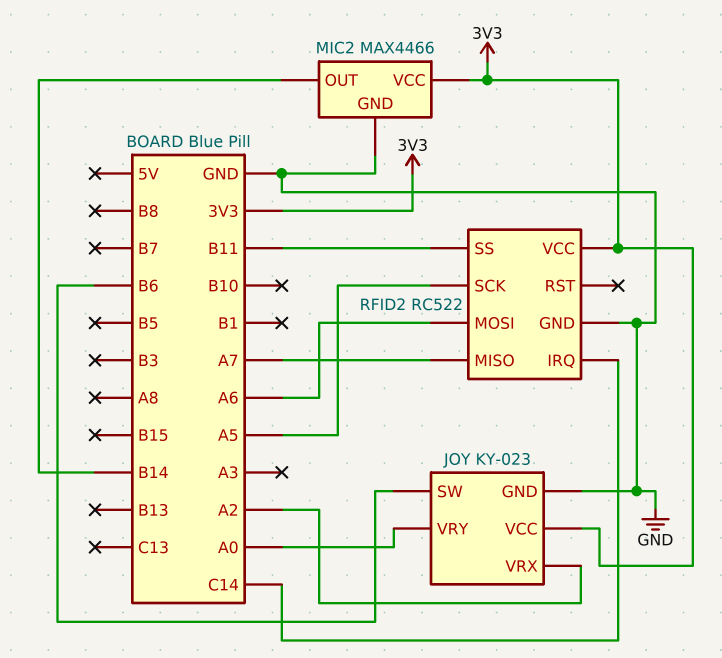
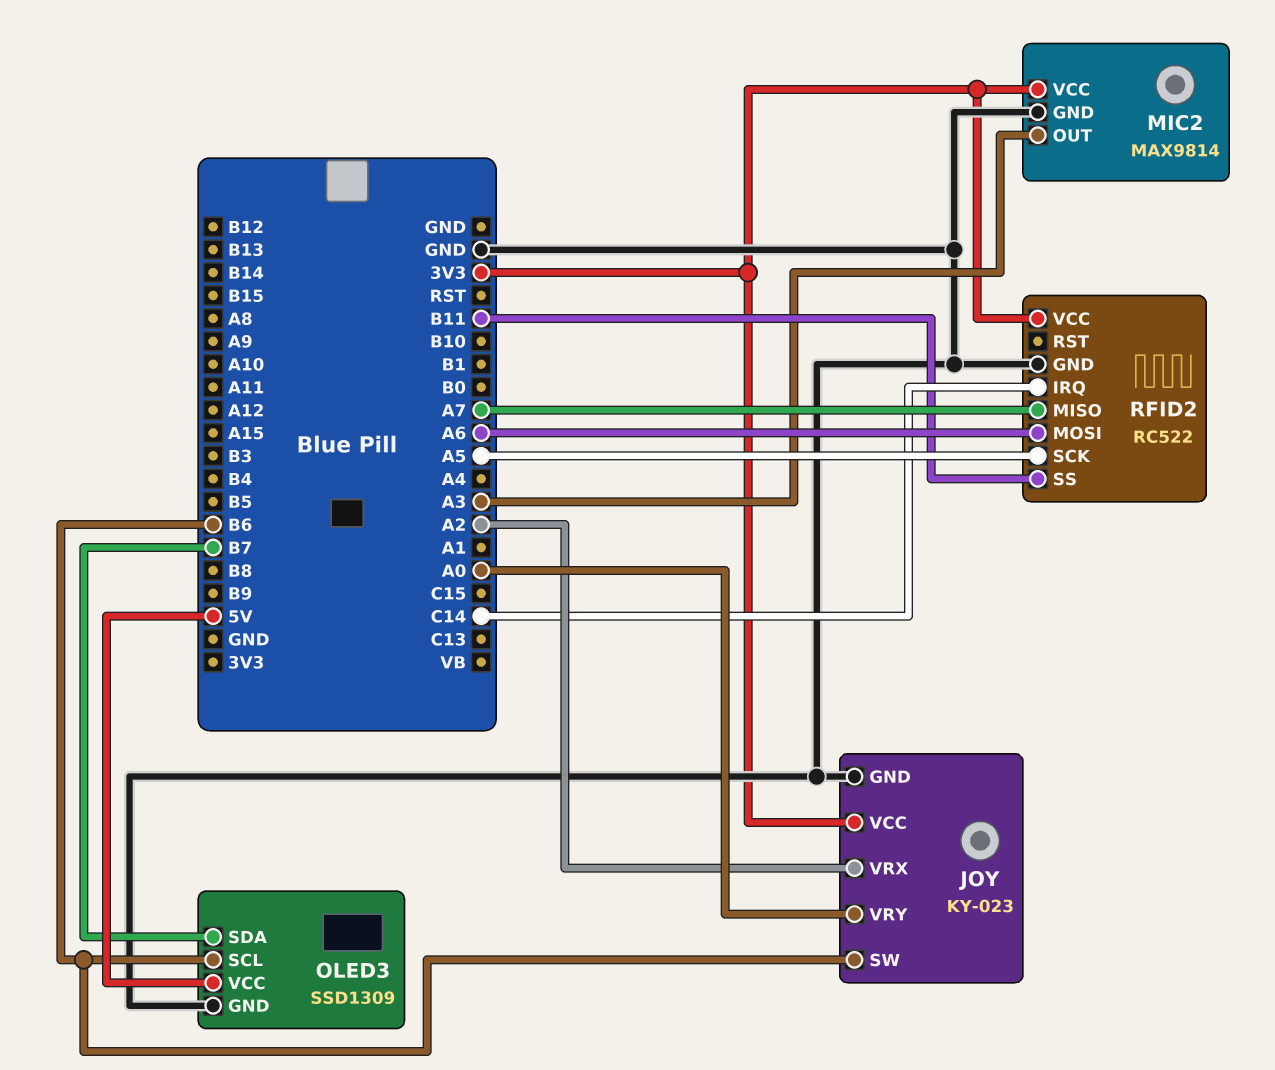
MIC2: MAX4466 -> MAX9814
MIC2 pin OUT: B14 -> A3
OLED3: none -> SSD1309
OLED3 pin GND: none -> GND
OLED3 pin SCL: none -> B6
OLED3 pin SDA: none -> B7
OLED3 pin VCC: none -> 5V

